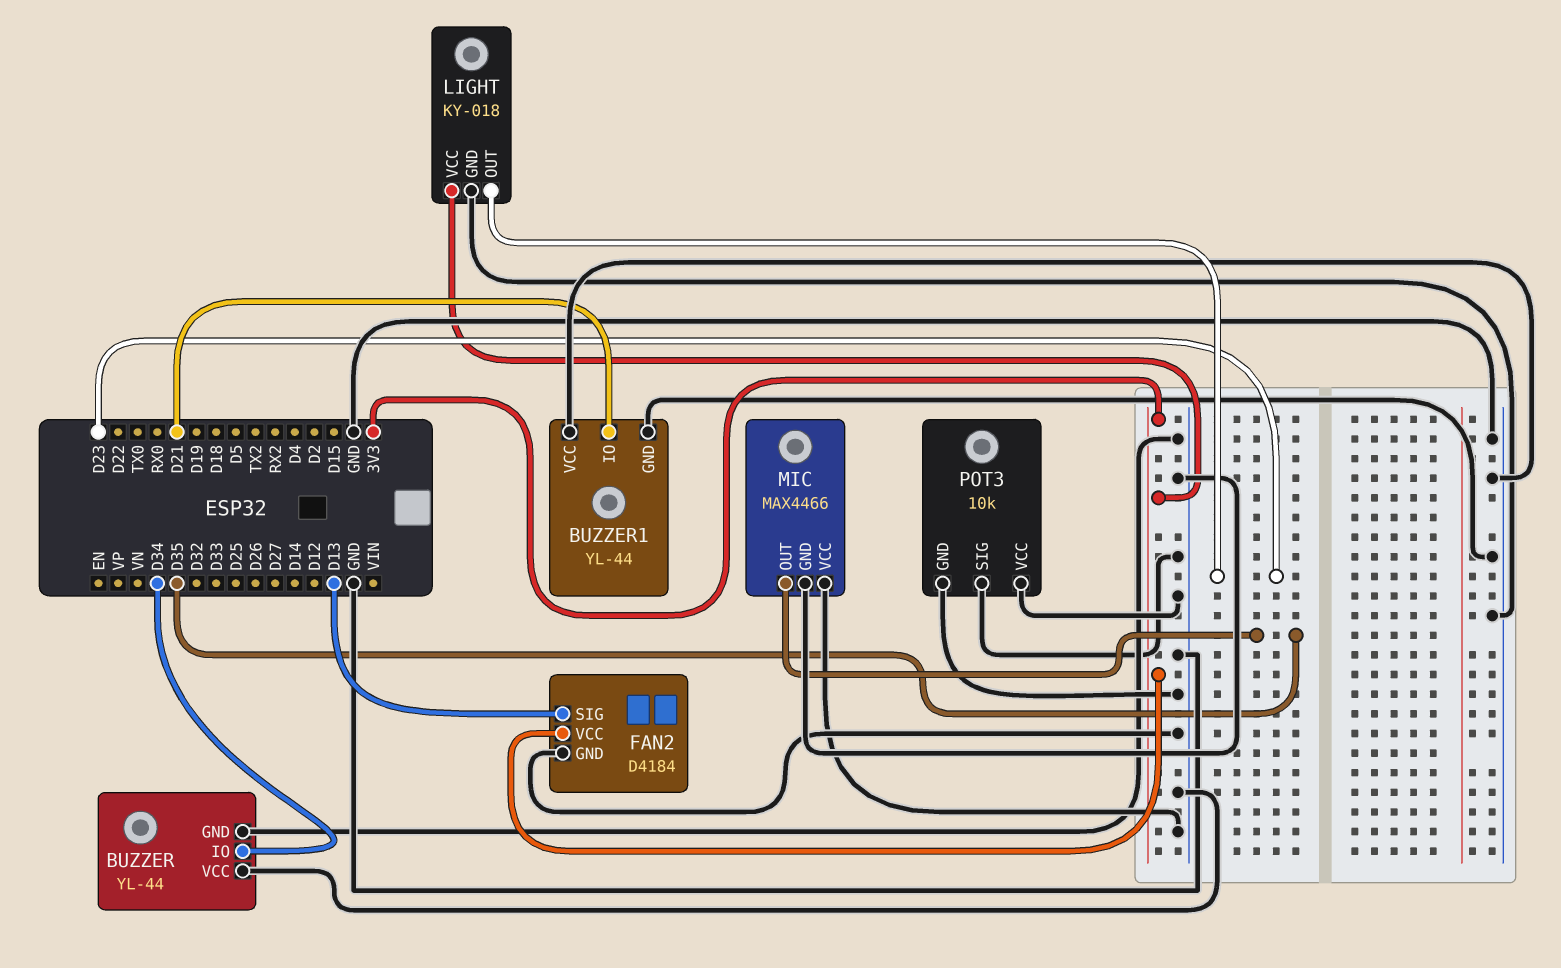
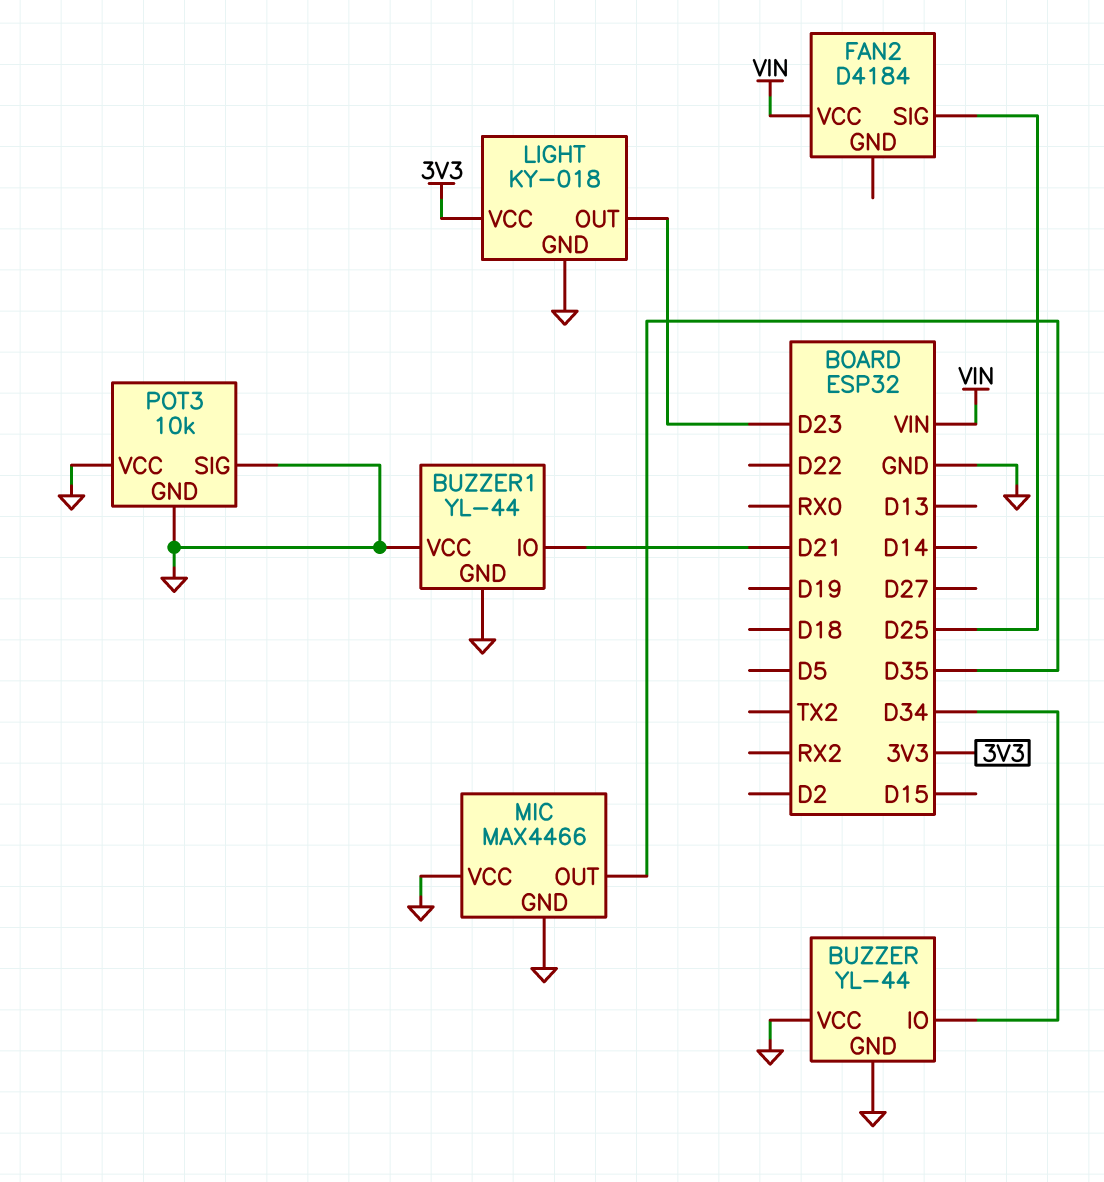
FAN2 pin GND: GND -> none
FAN2 pin SIG: D13 -> D25
FAN2 pin VCC: 3V3 -> VIN

